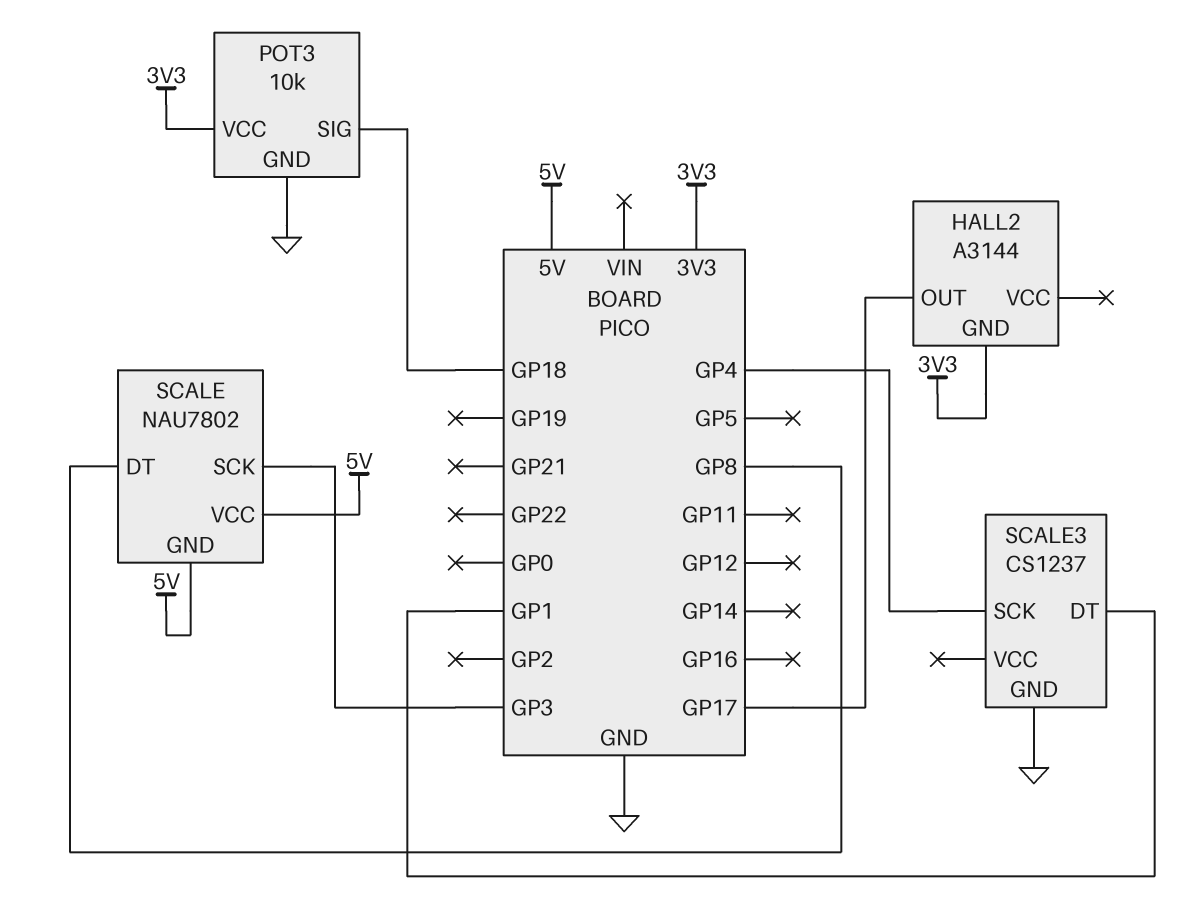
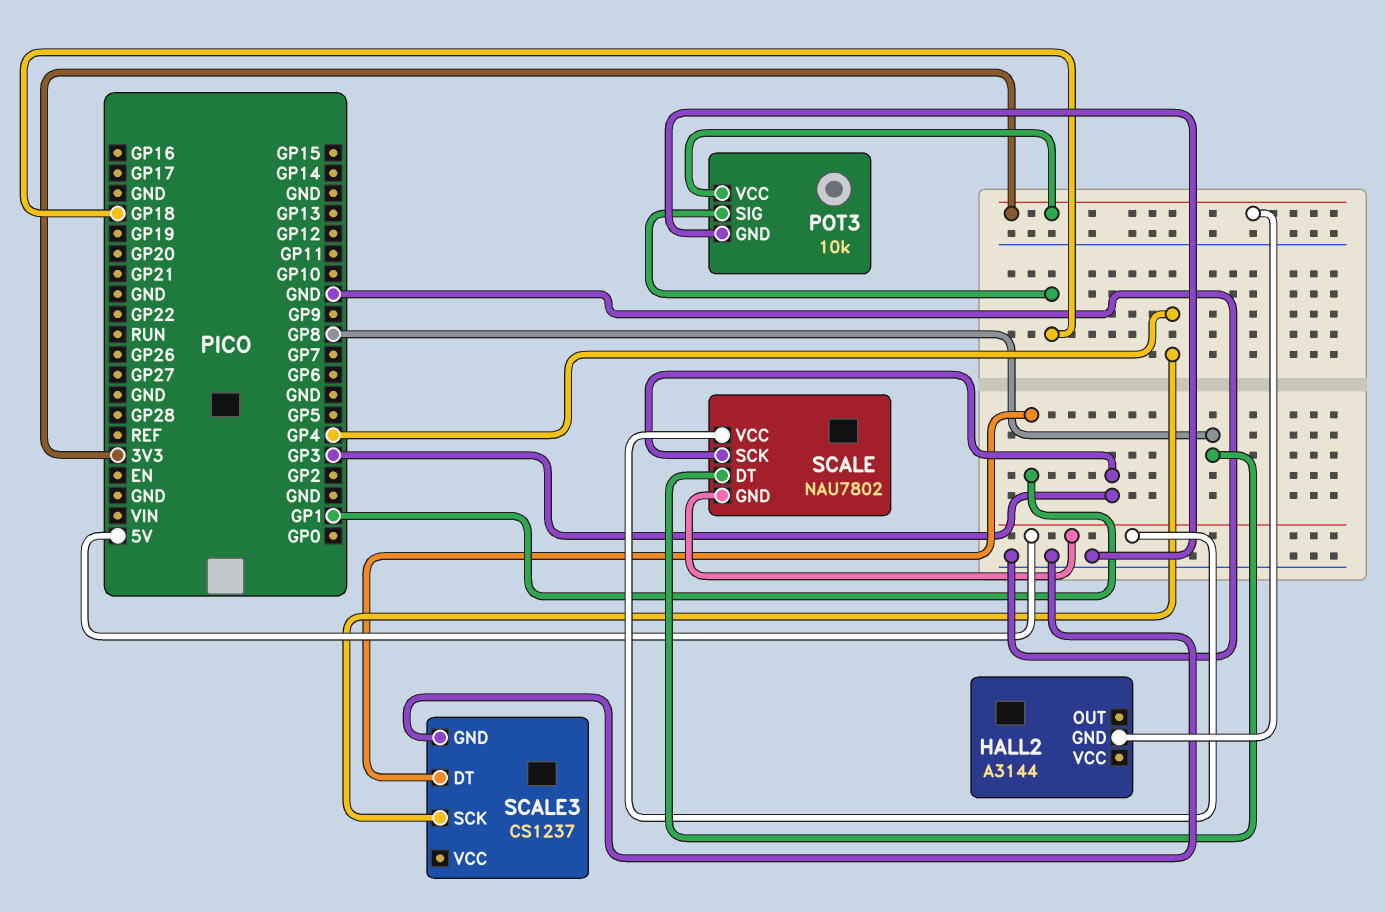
HALL2 pin OUT: GP17 -> none

